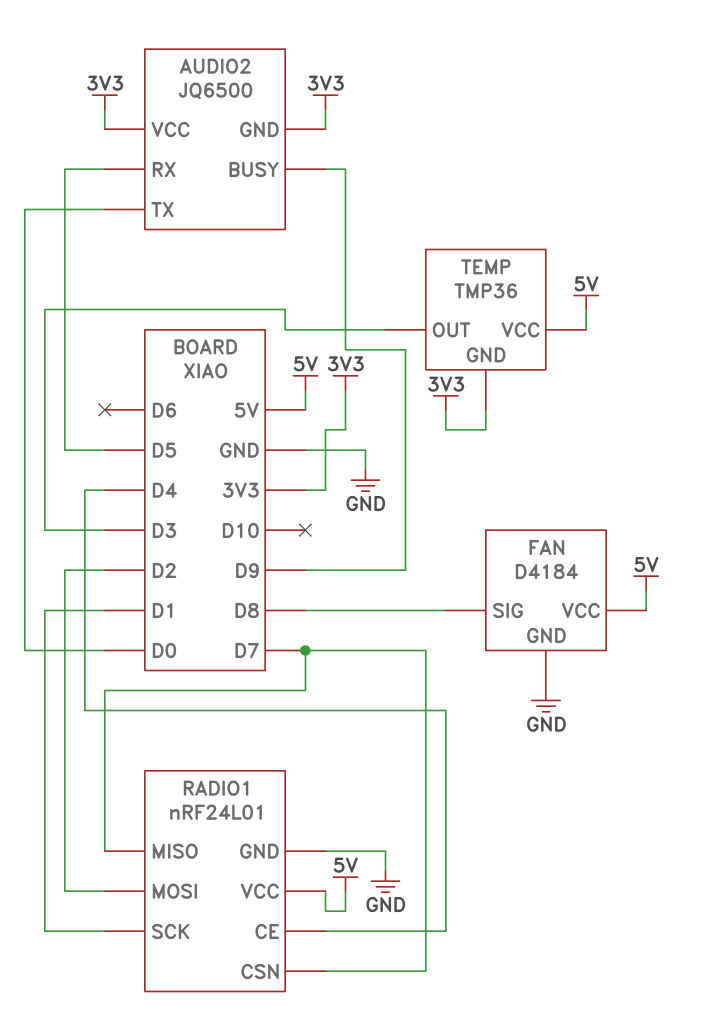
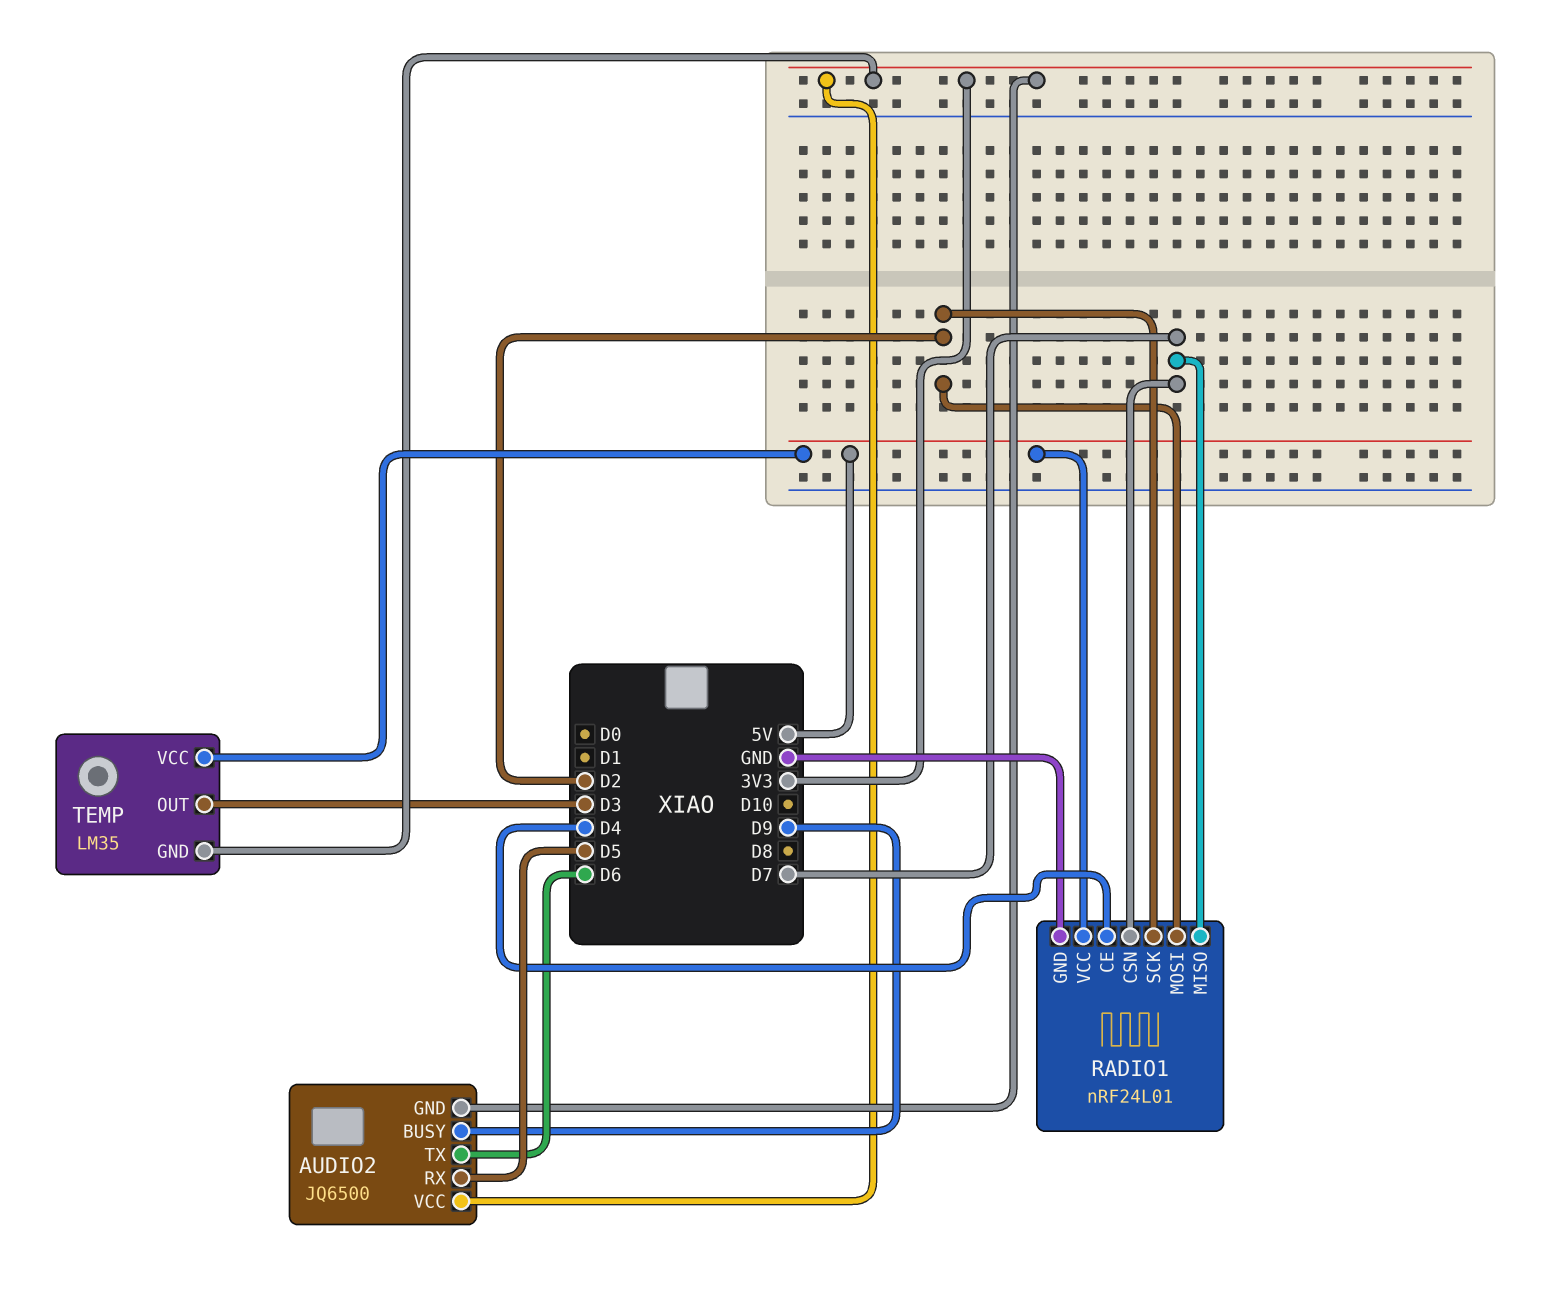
AUDIO2 pin TX: D0 -> D6
FAN: D4184 -> none
FAN pin GND: GND -> none
FAN pin SIG: D8 -> none
FAN pin VCC: 5V -> none
RADIO1 pin SCK: D1 -> D2
TEMP: TMP36 -> LM35

